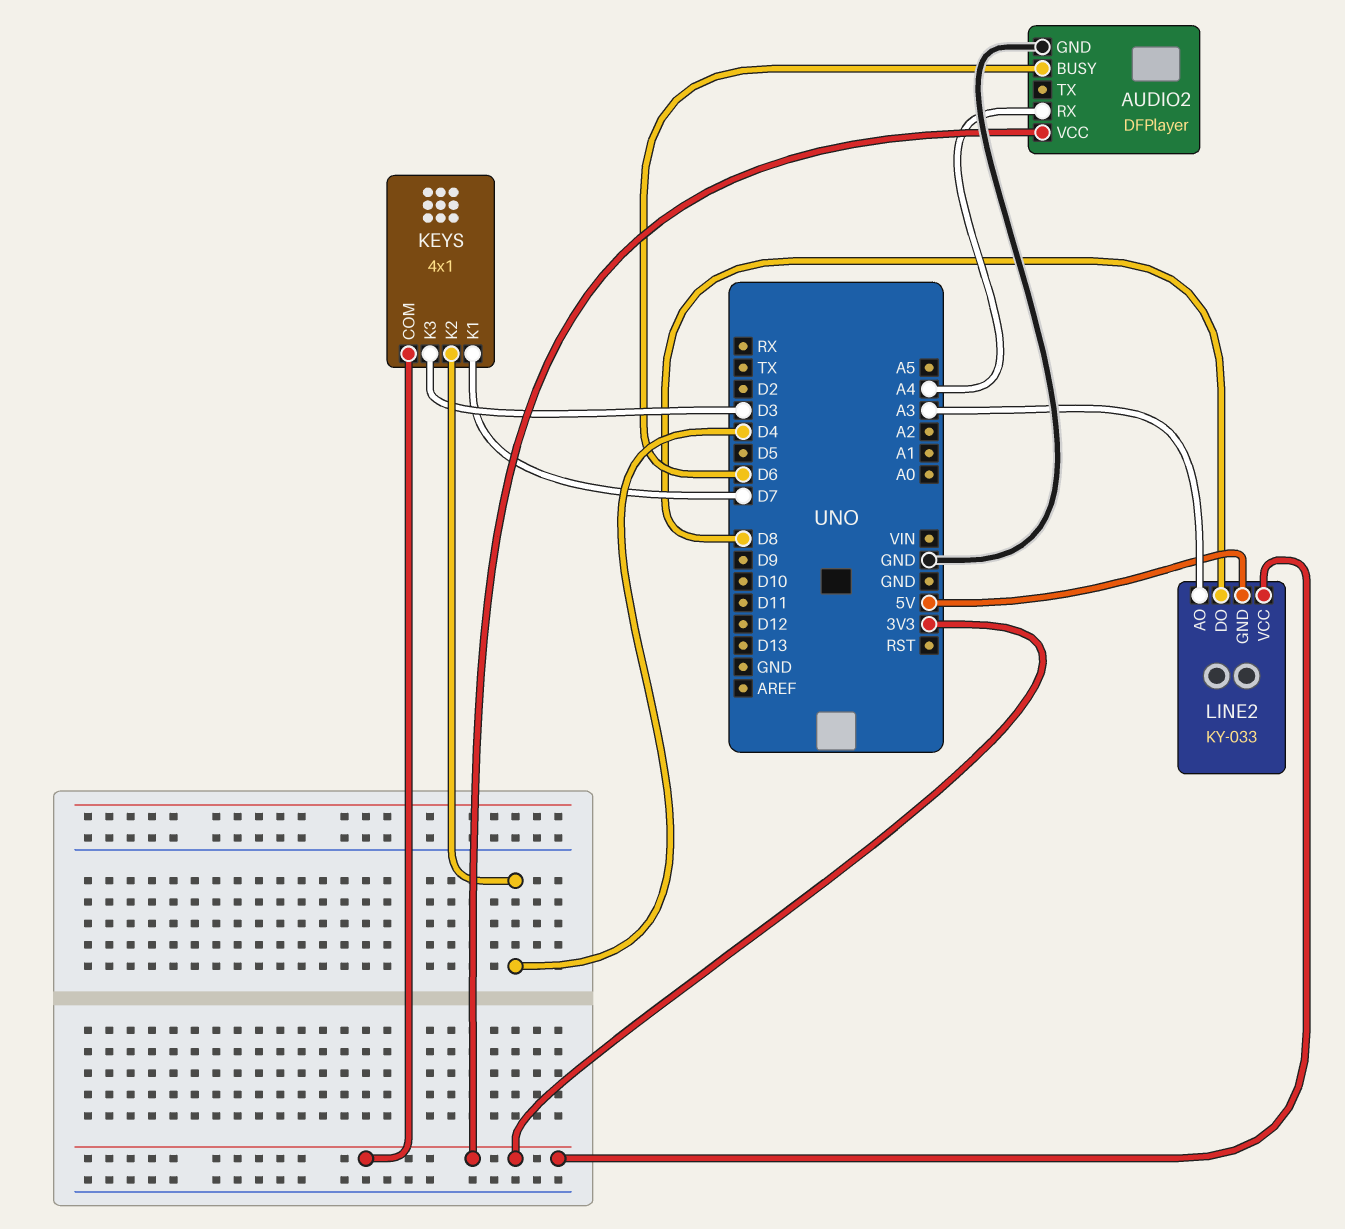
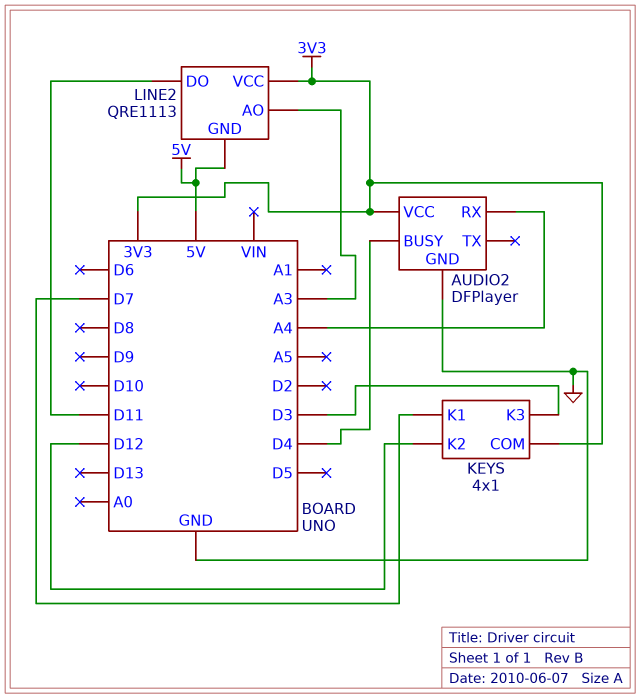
AUDIO2 pin BUSY: D6 -> D4
KEYS pin K2: D4 -> D12
LINE2: KY-033 -> QRE1113
LINE2 pin DO: D8 -> D11

